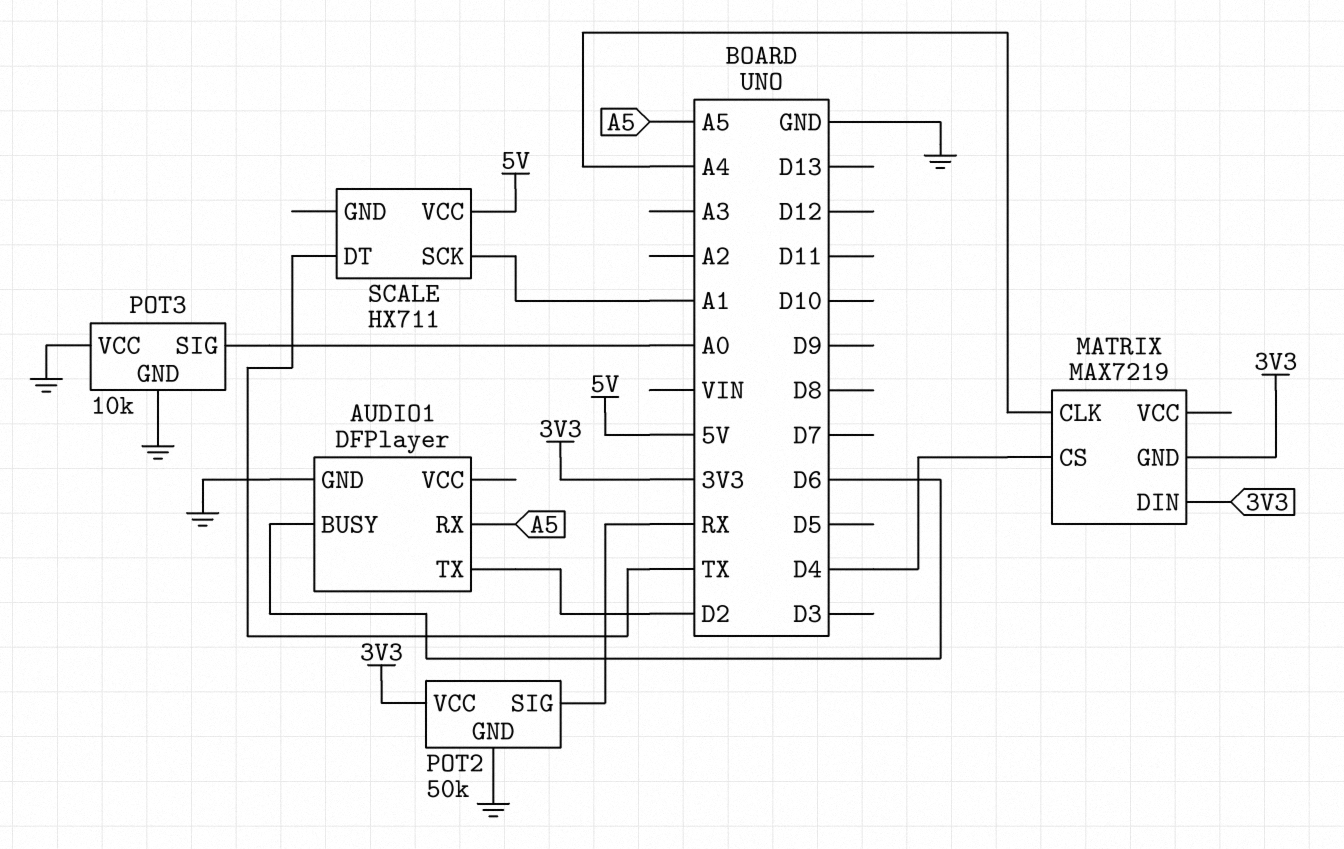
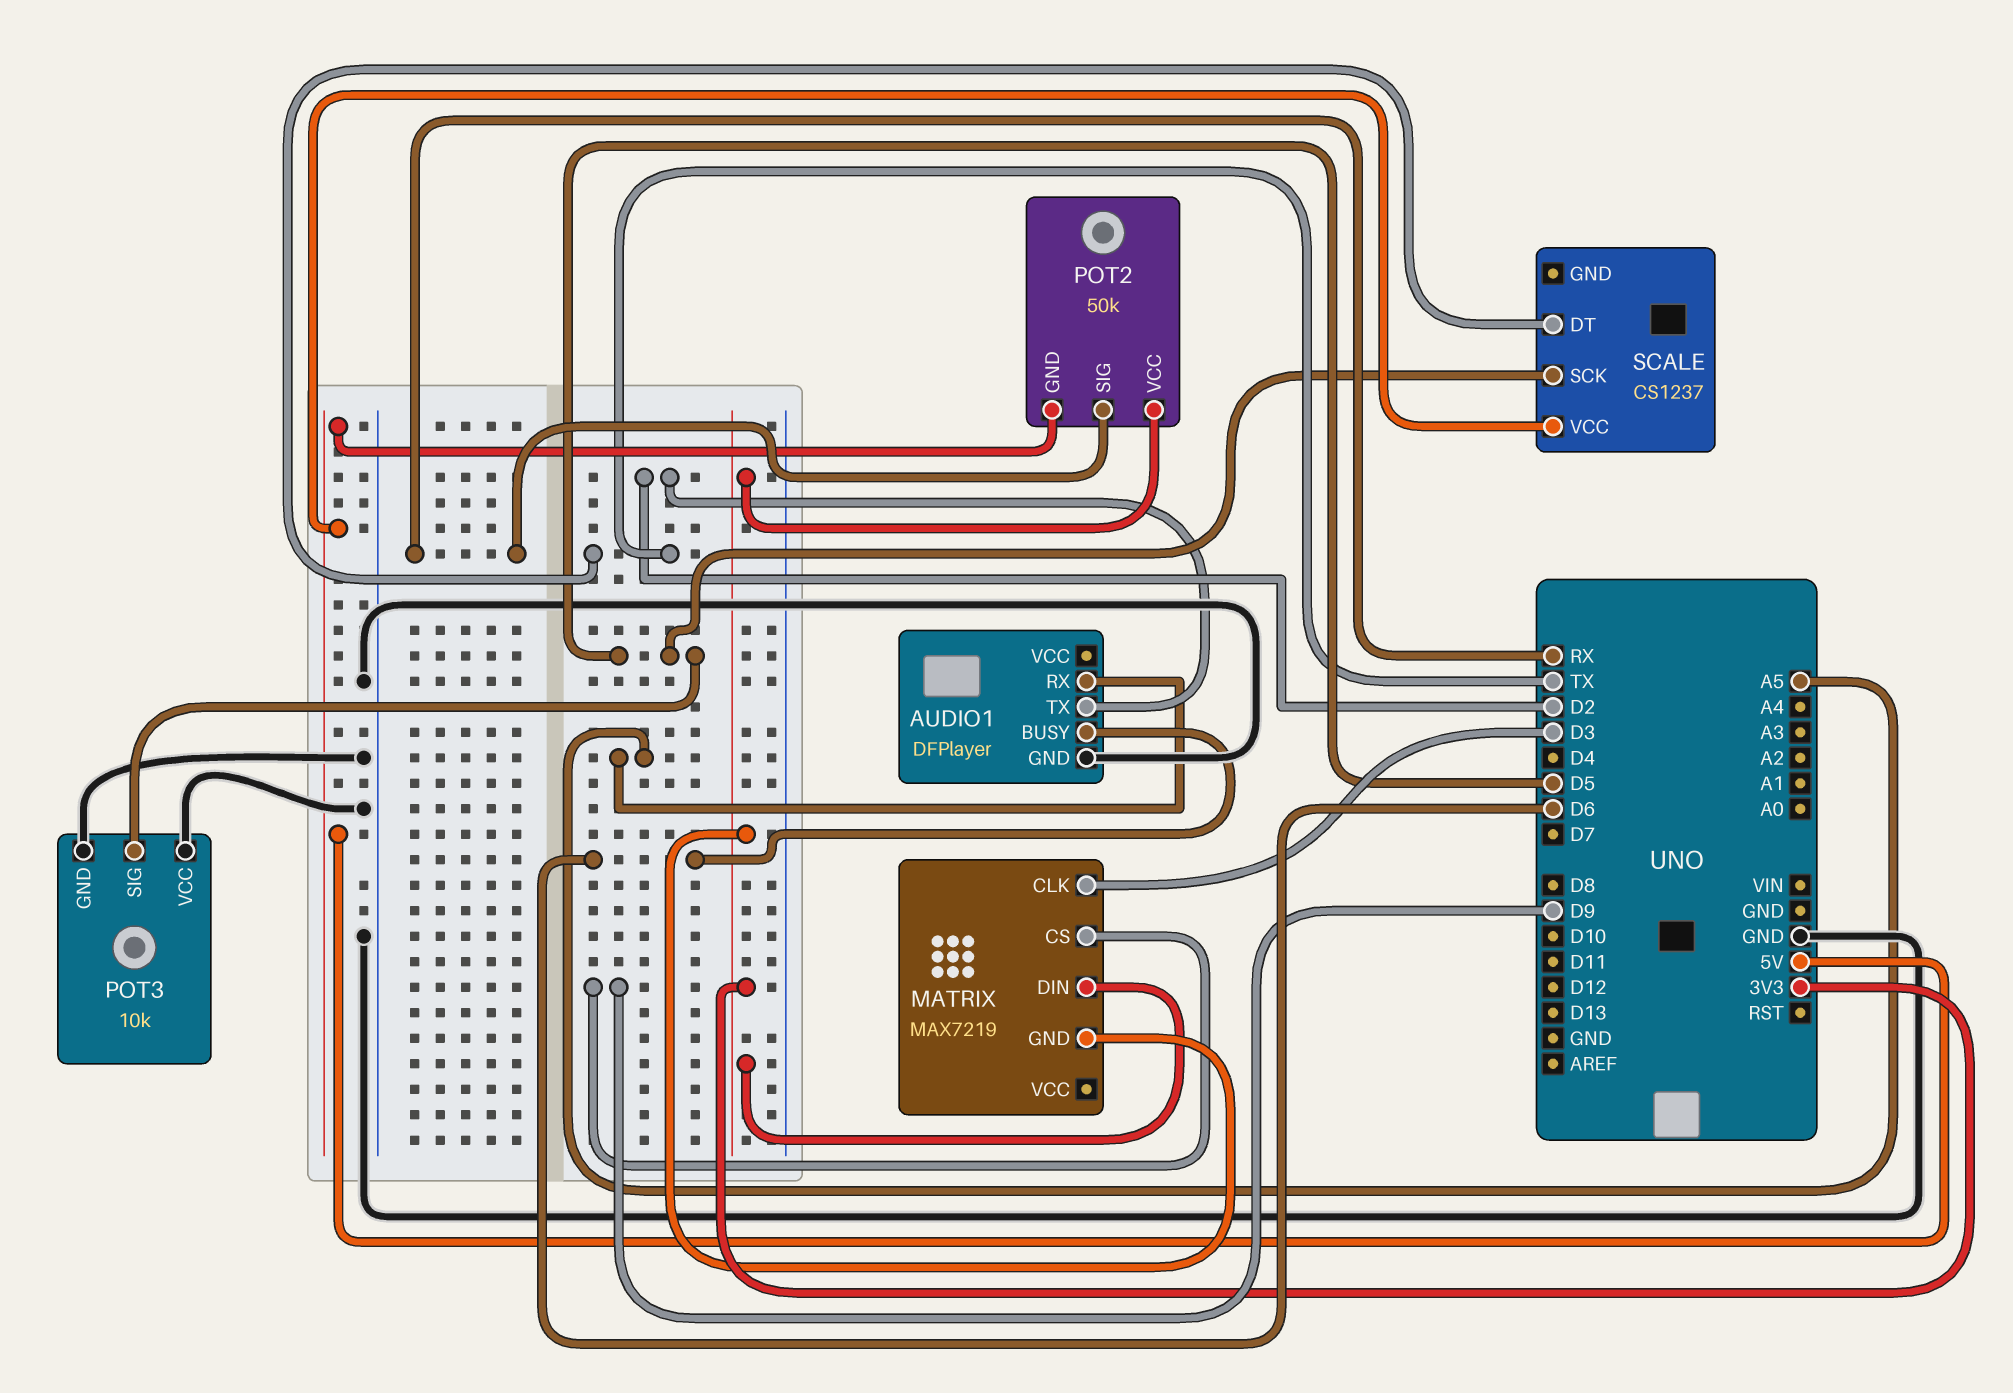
MATRIX pin CLK: A4 -> D3
MATRIX pin CS: D4 -> D9
POT2 pin GND: GND -> 5V
POT3 pin SIG: A0 -> D5
SCALE: HX711 -> CS1237
SCALE pin SCK: A1 -> D5

